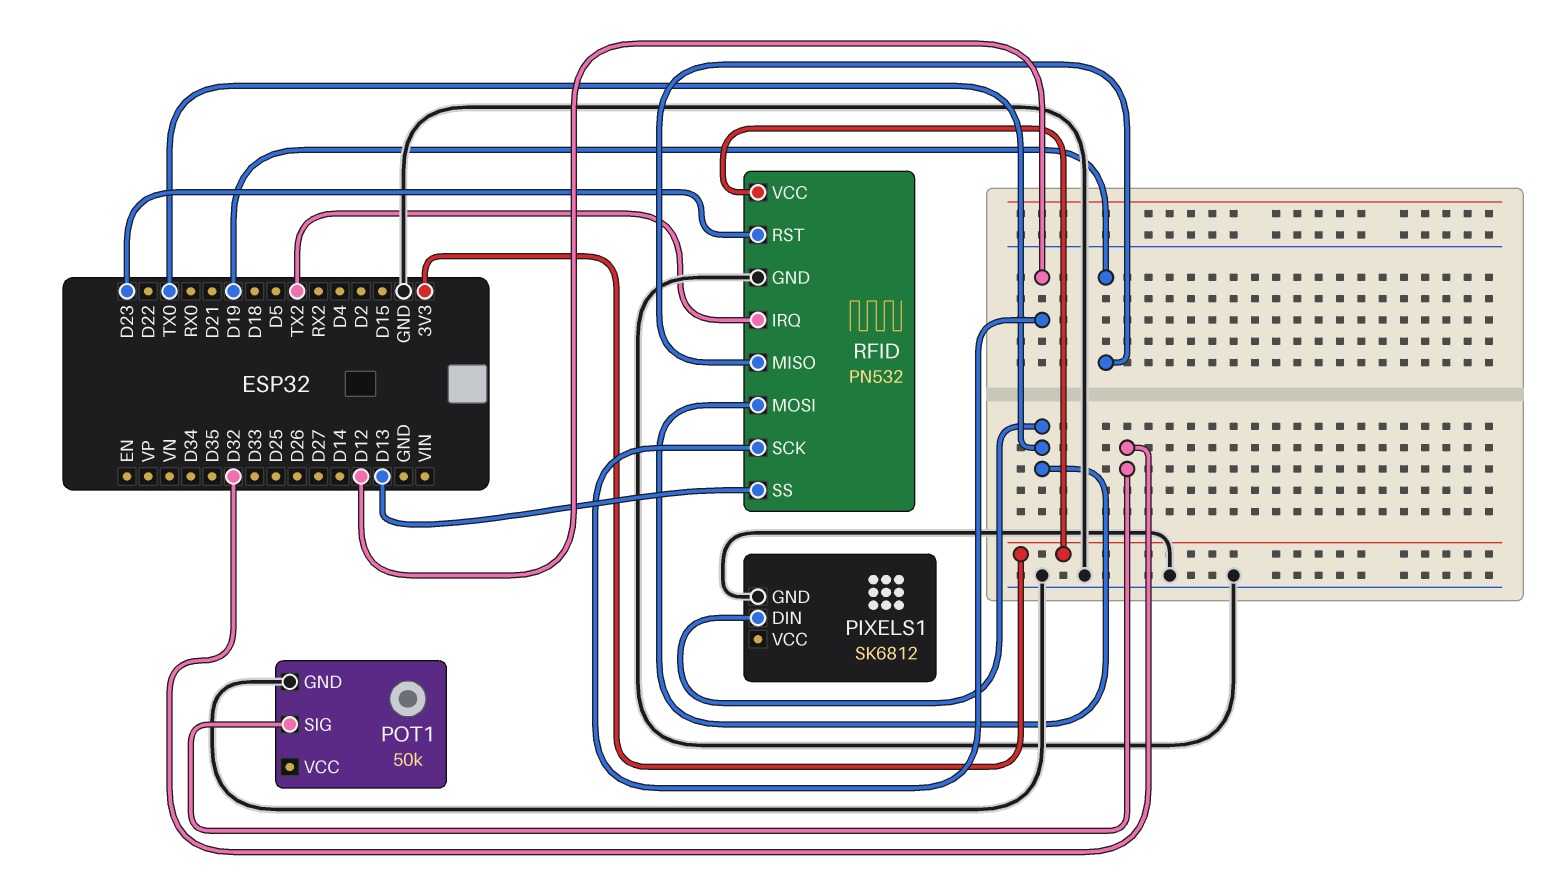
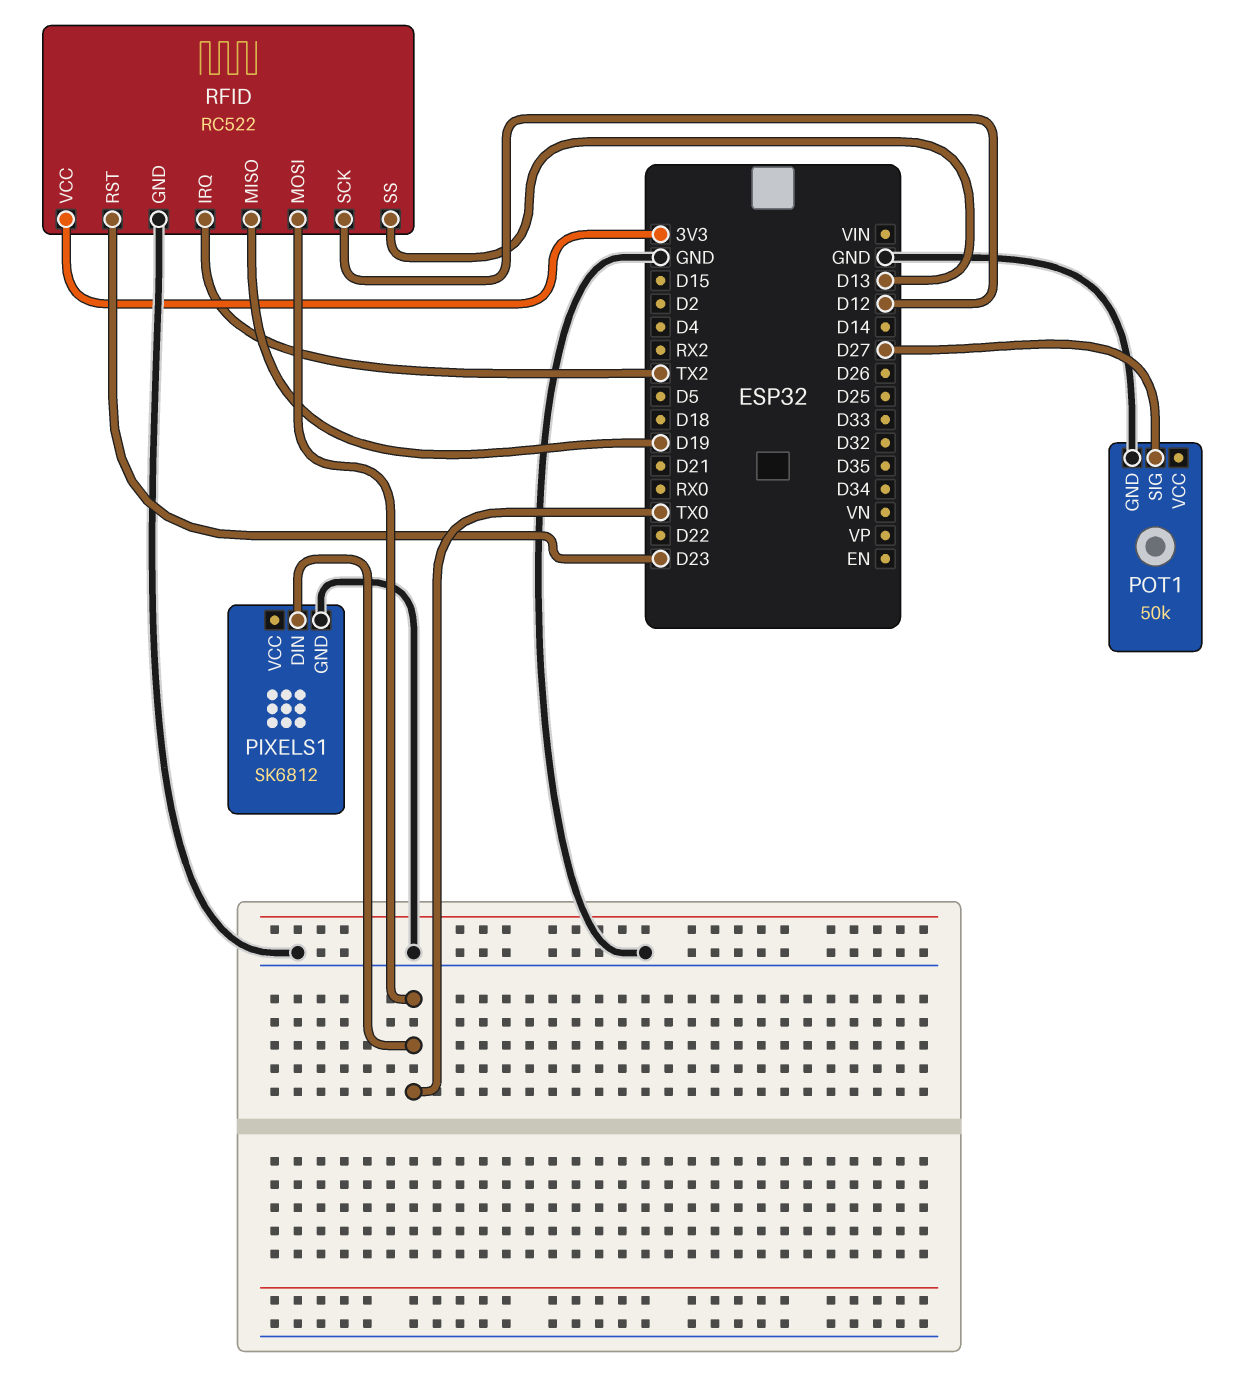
POT1 pin SIG: D32 -> D27
RFID: PN532 -> RC522

